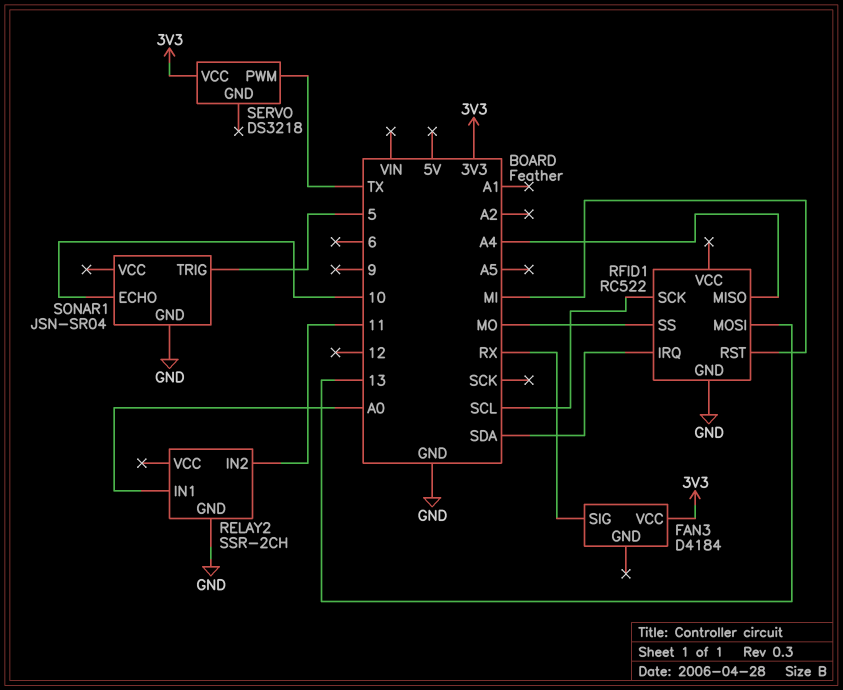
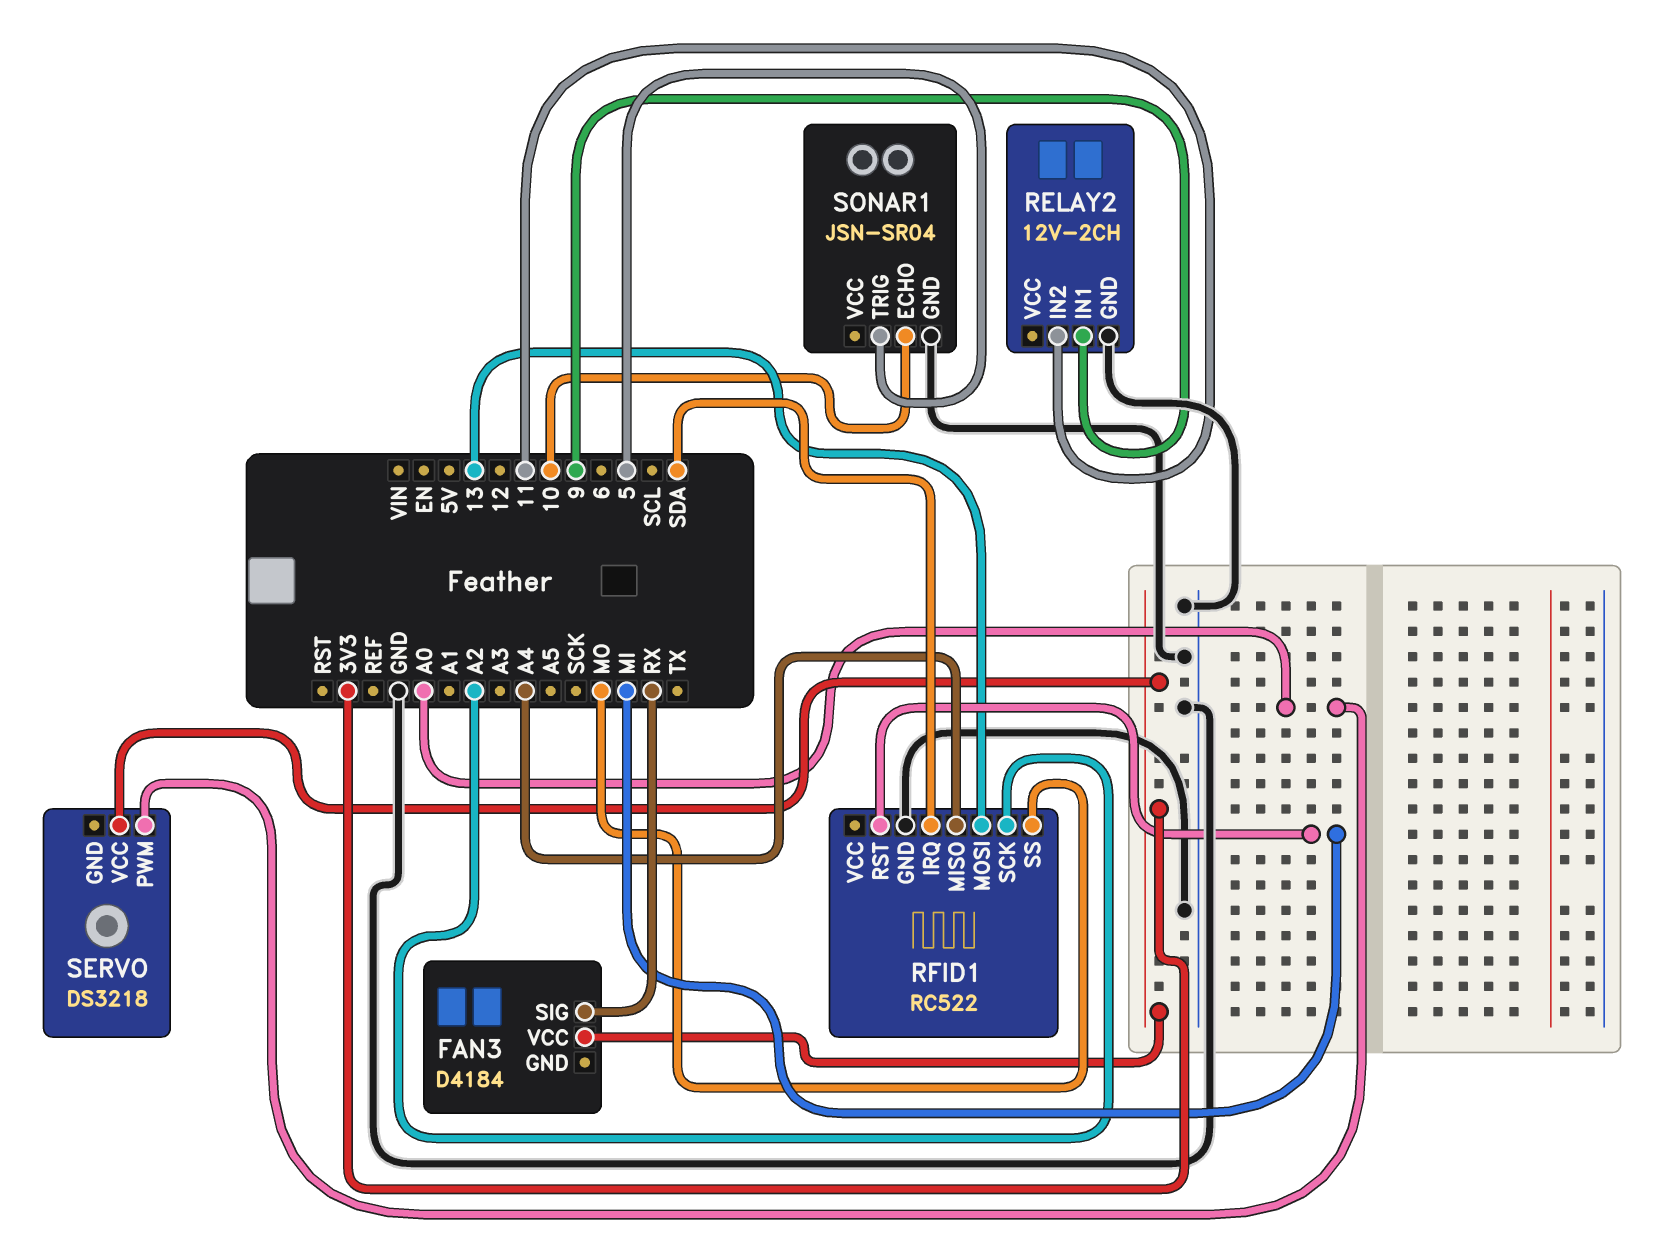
RELAY2: SSR-2CH -> 12V-2CH
RELAY2 pin IN1: A0 -> 9
RFID1 pin SCK: SCL -> A2
SERVO pin PWM: TX -> A0

